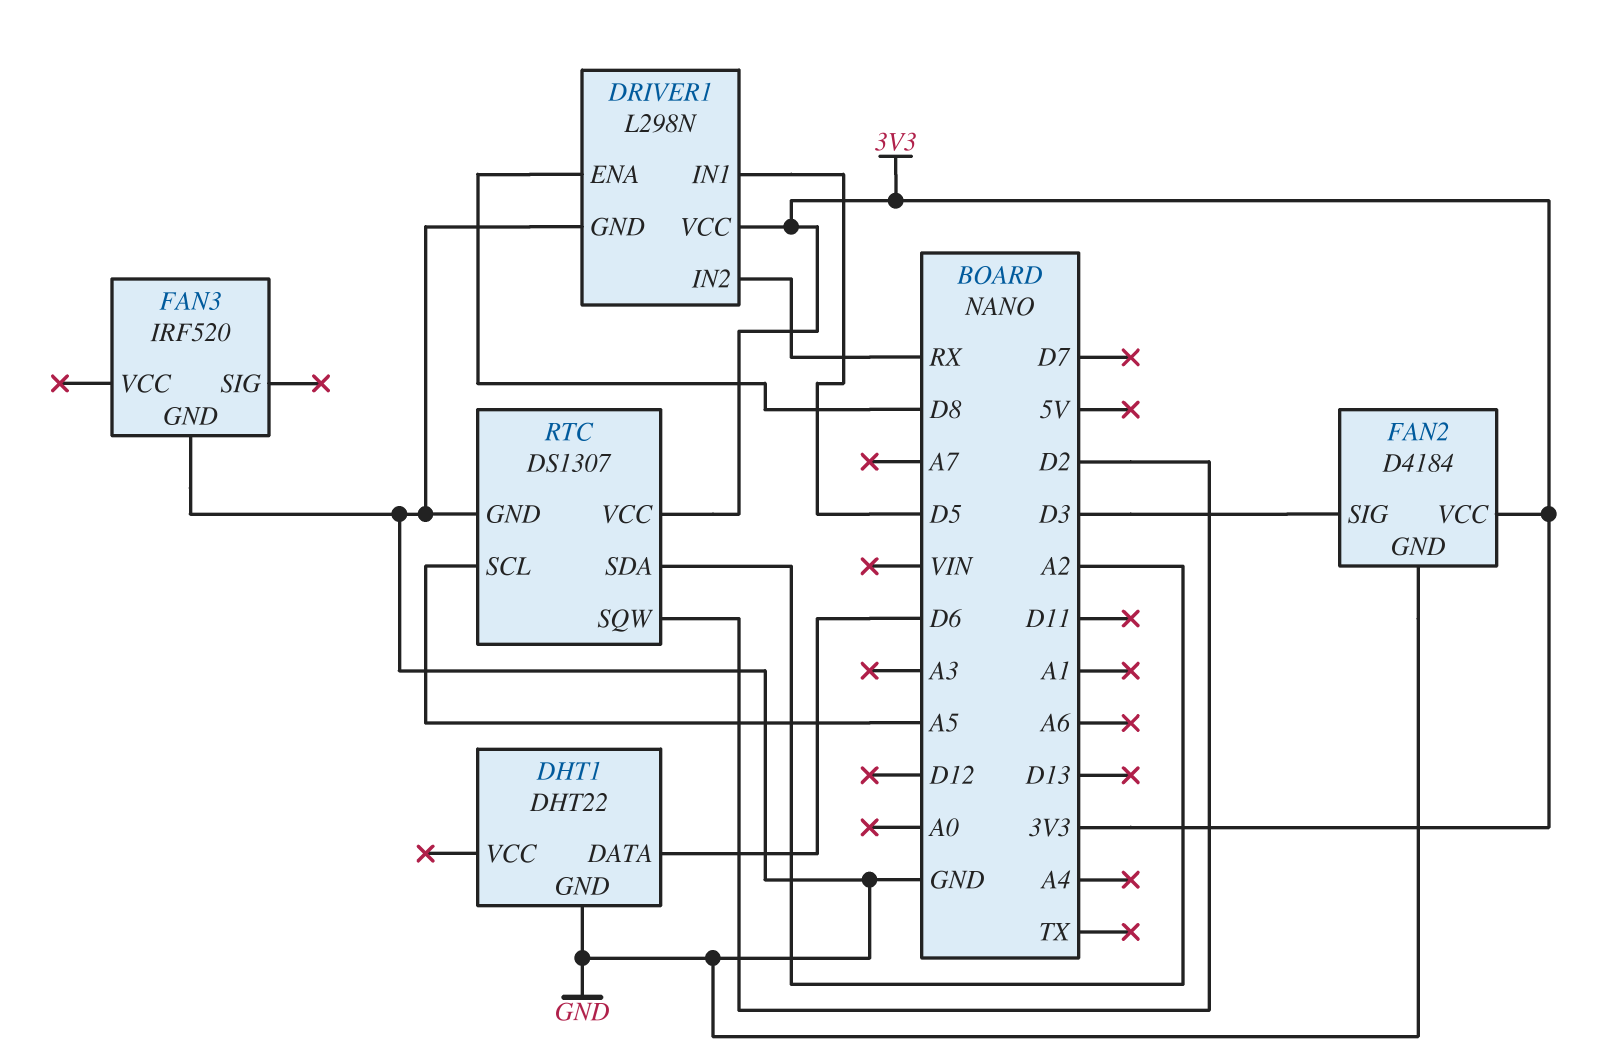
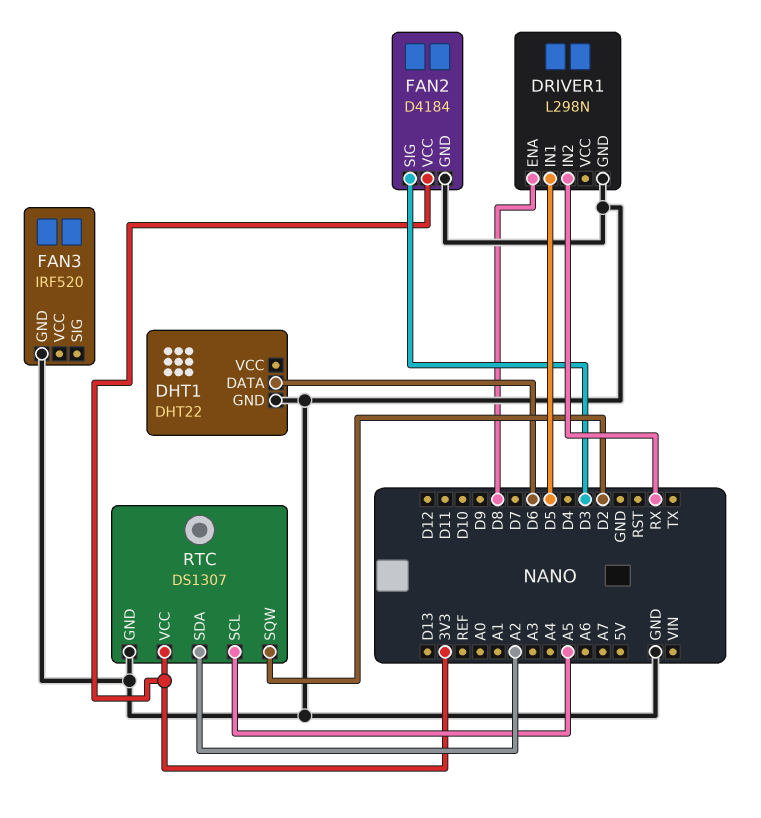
DRIVER1 pin VCC: 3V3 -> none

